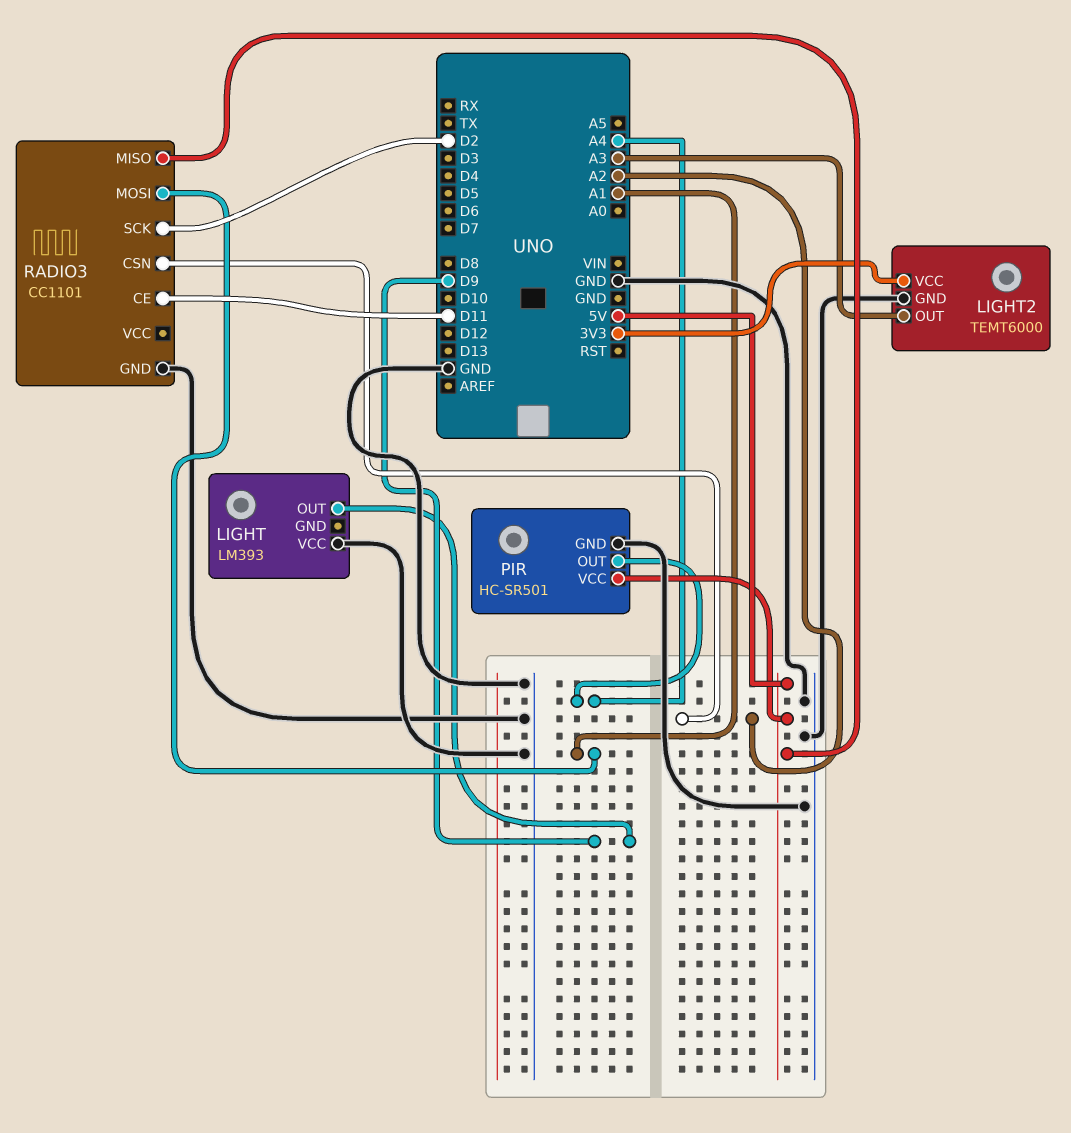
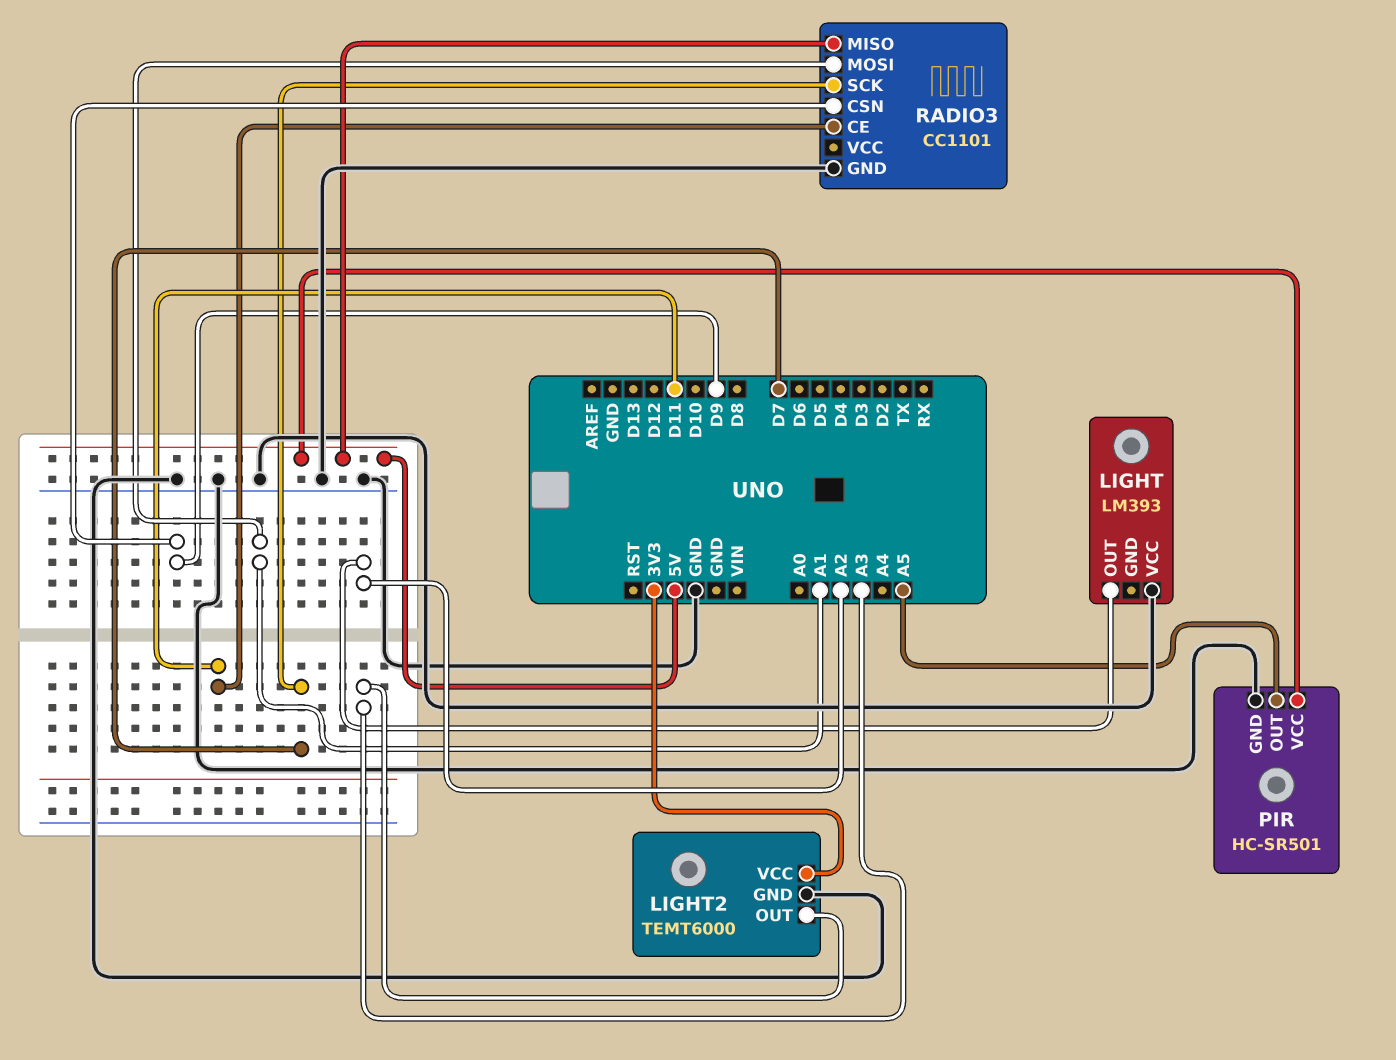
LIGHT pin OUT: D9 -> A2
PIR pin OUT: A4 -> A5
RADIO3 pin CSN: A2 -> D9
RADIO3 pin SCK: D2 -> D7

